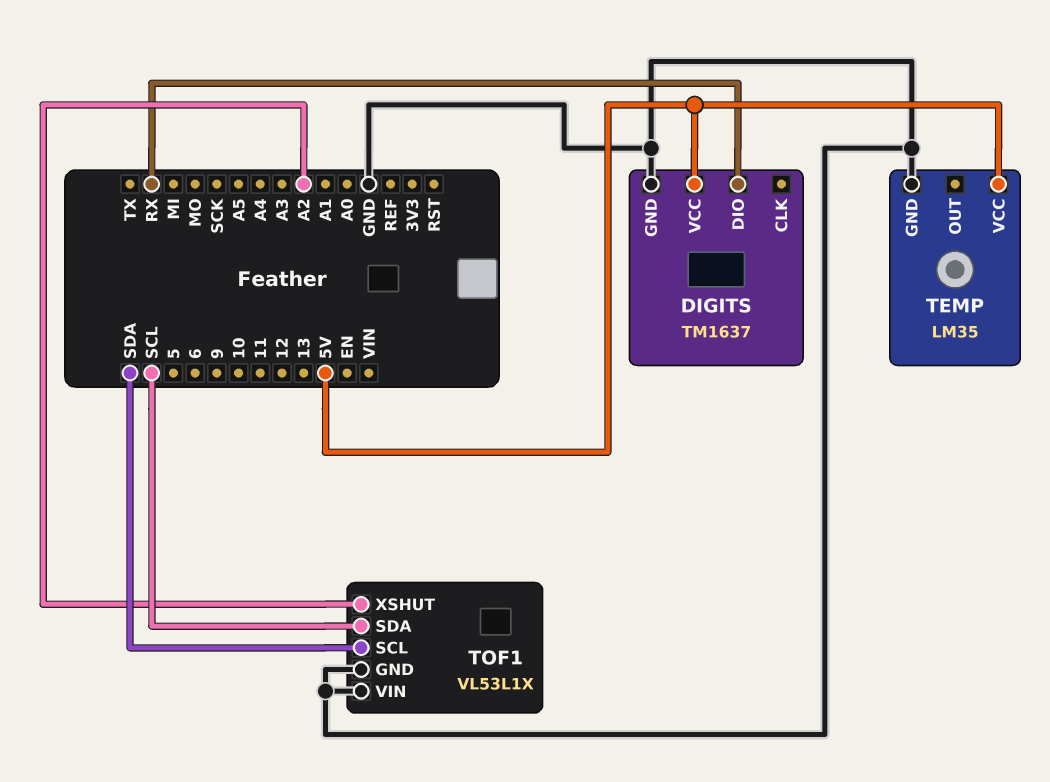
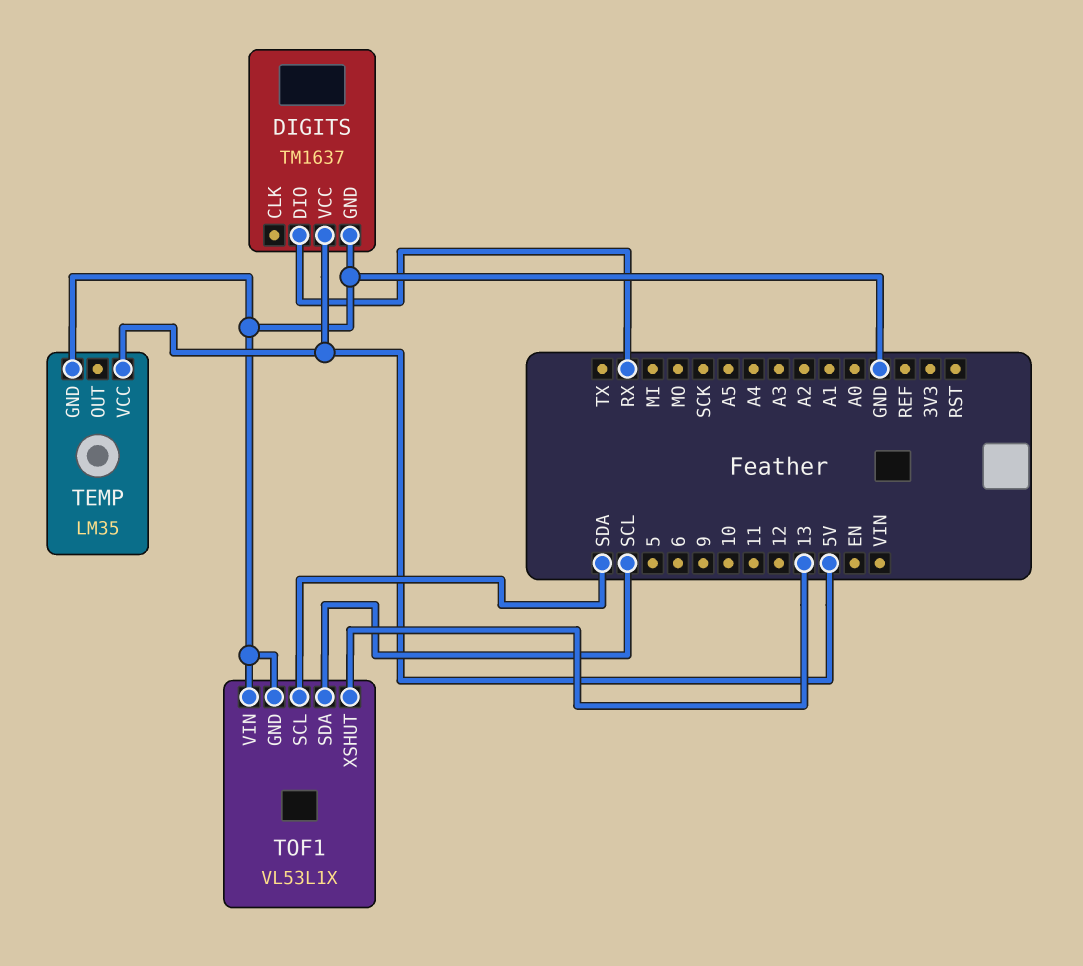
TOF1 pin XSHUT: A2 -> 13

